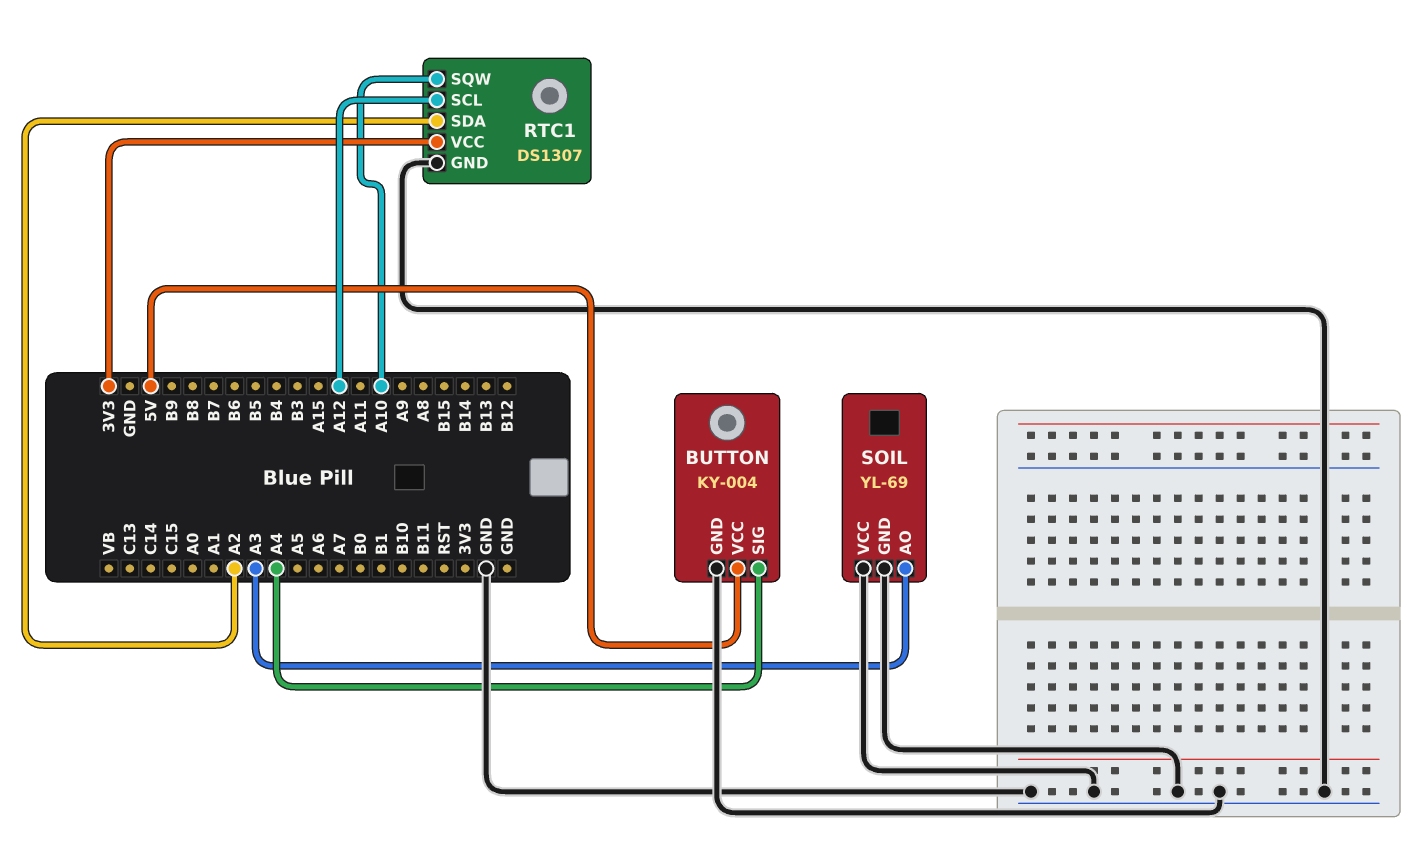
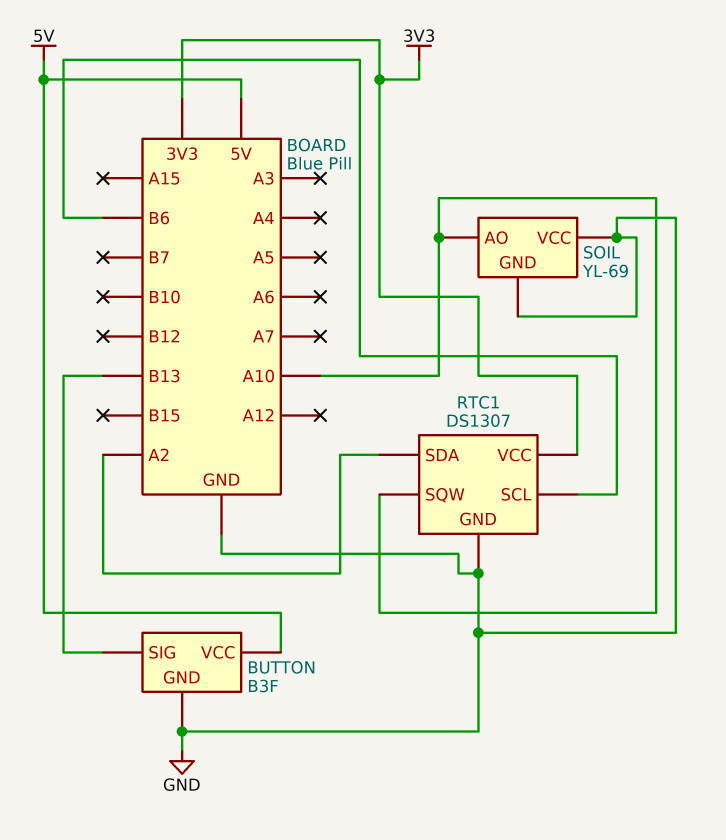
BUTTON: KY-004 -> B3F
BUTTON pin SIG: A4 -> B13
RTC1 pin SCL: A12 -> B6
SOIL pin AO: A3 -> A10

